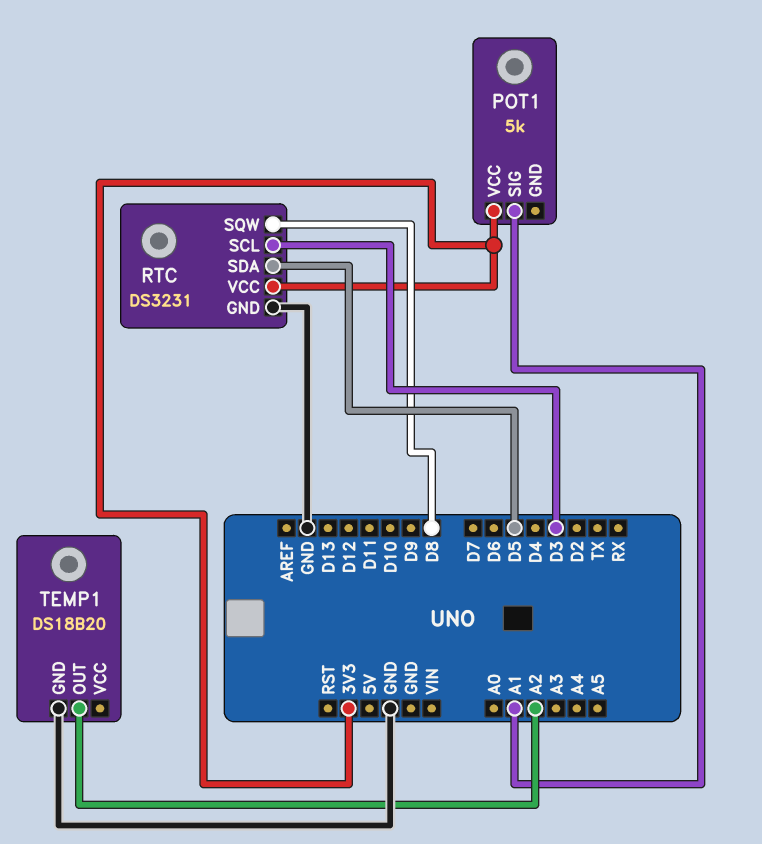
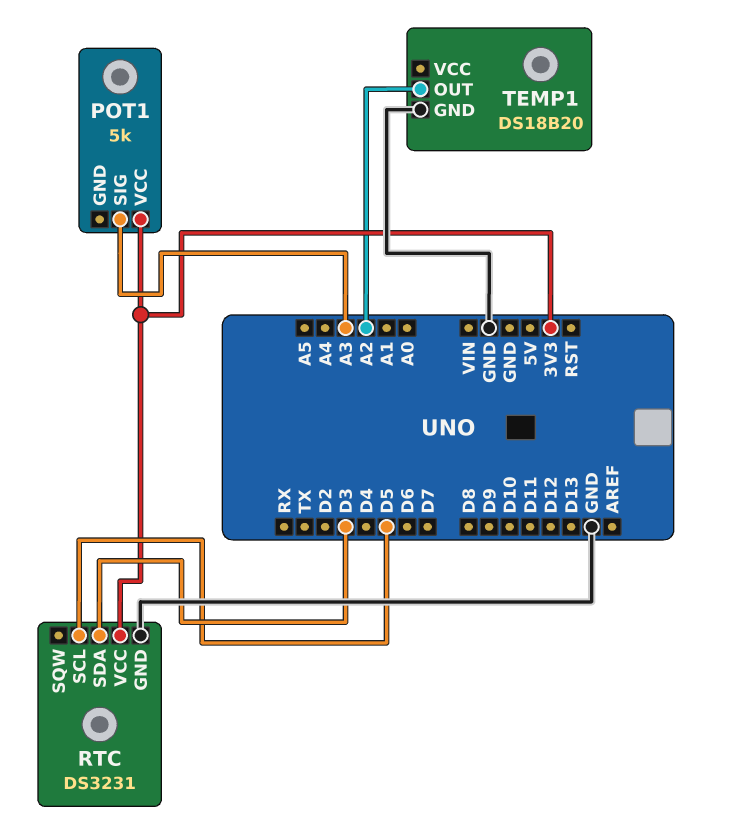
POT1 pin SIG: A1 -> A3
RTC pin SCL: D3 -> D5
RTC pin SDA: D5 -> D3
RTC pin SQW: D8 -> none

